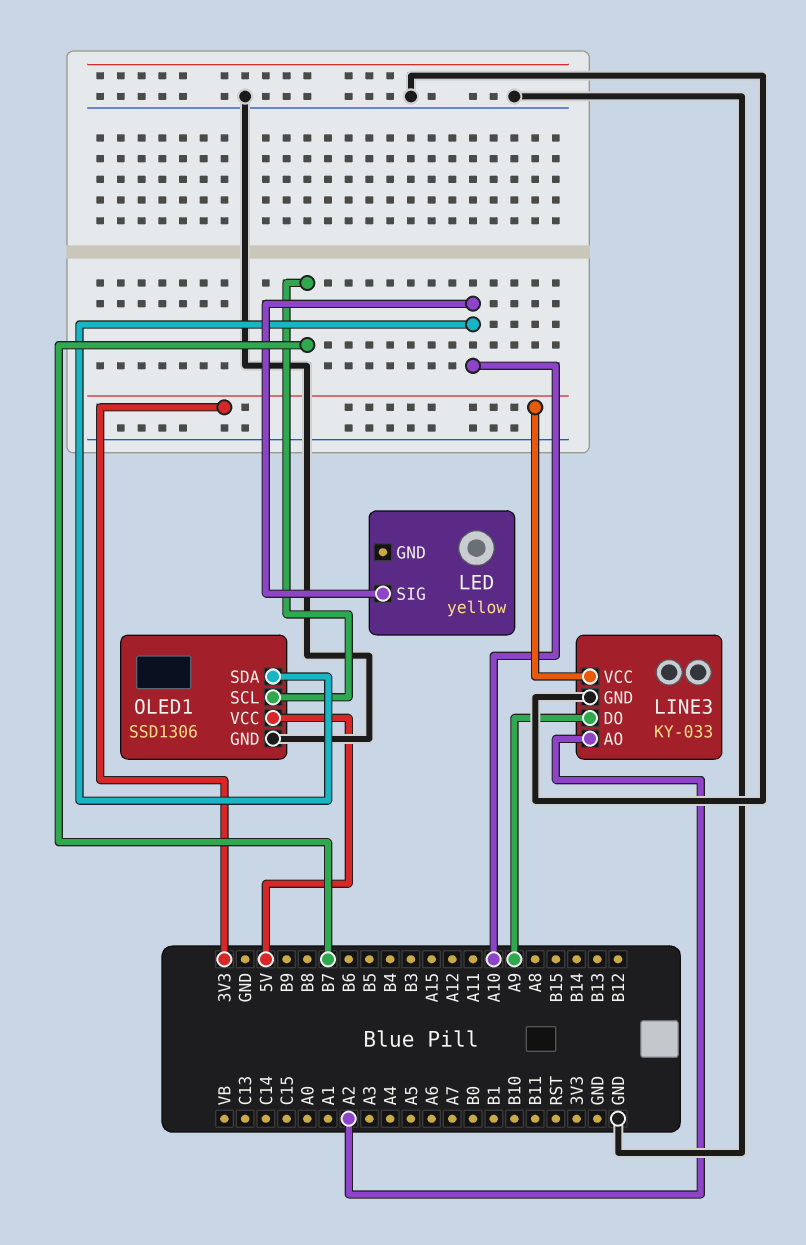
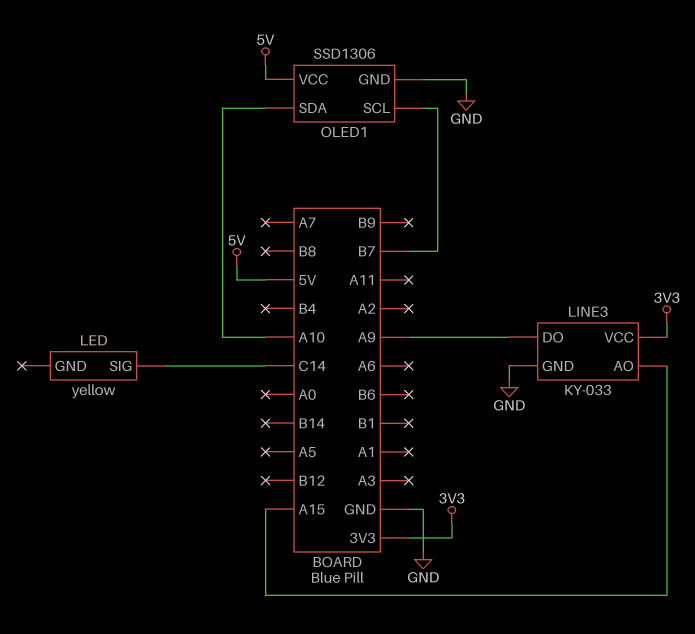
LED pin SIG: A10 -> C14
LINE3 pin AO: A2 -> A15

